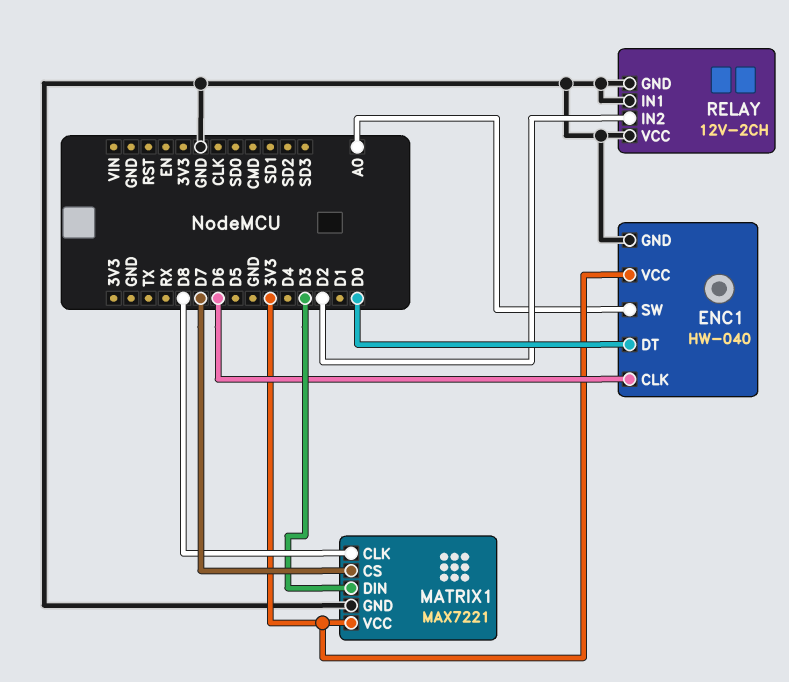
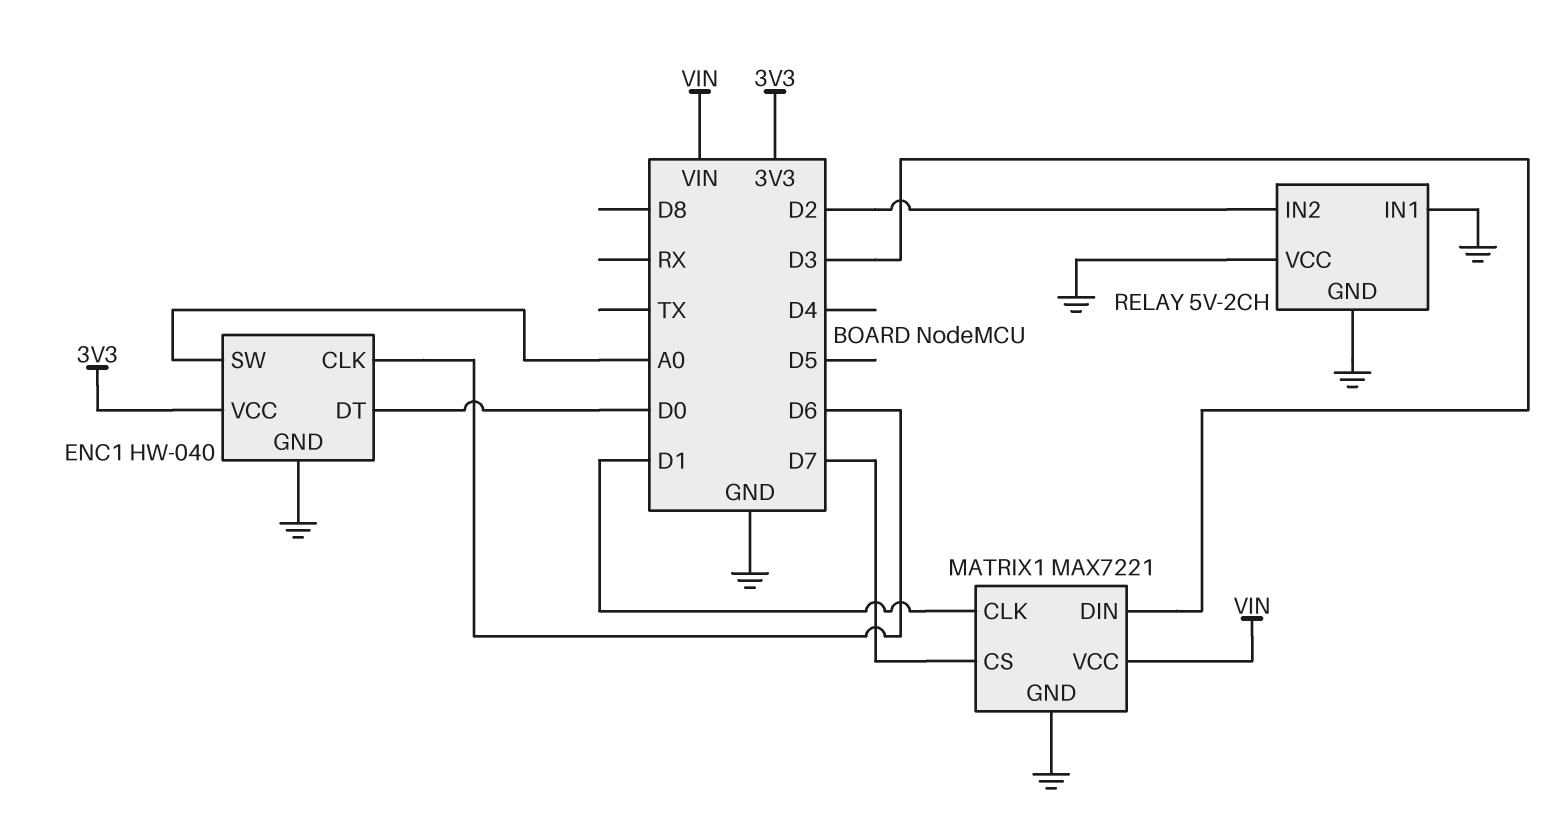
MATRIX1 pin CLK: D8 -> D1
MATRIX1 pin VCC: 3V3 -> VIN
RELAY: 12V-2CH -> 5V-2CH

